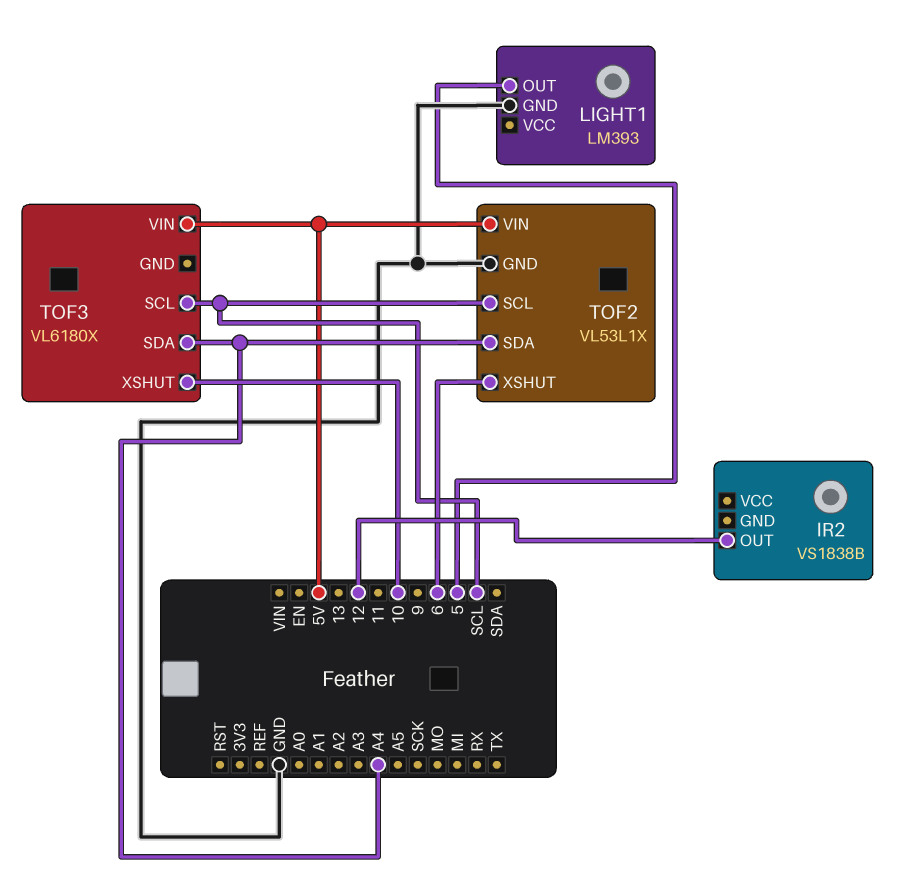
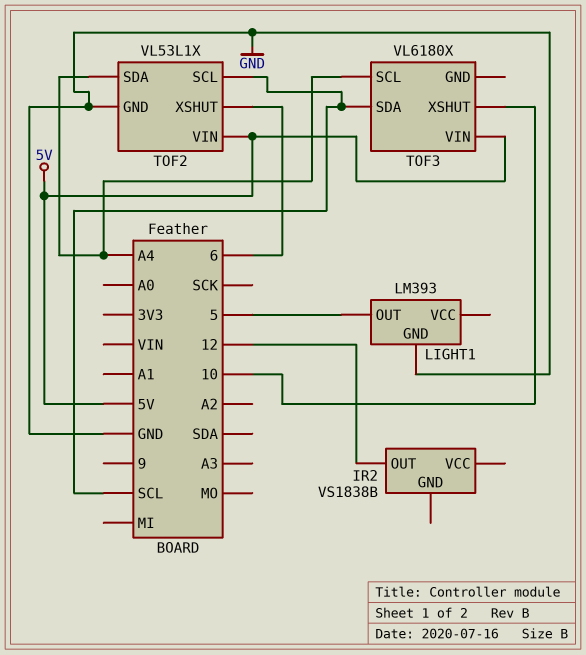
TOF3 pin SCL: SCL -> A4
TOF3 pin SDA: A4 -> SCL

